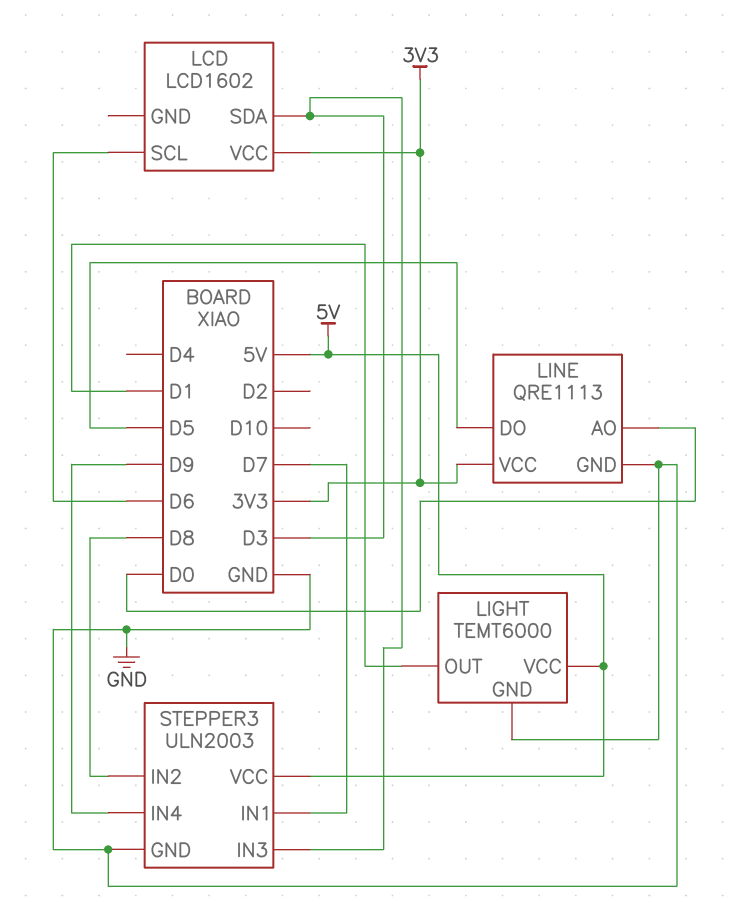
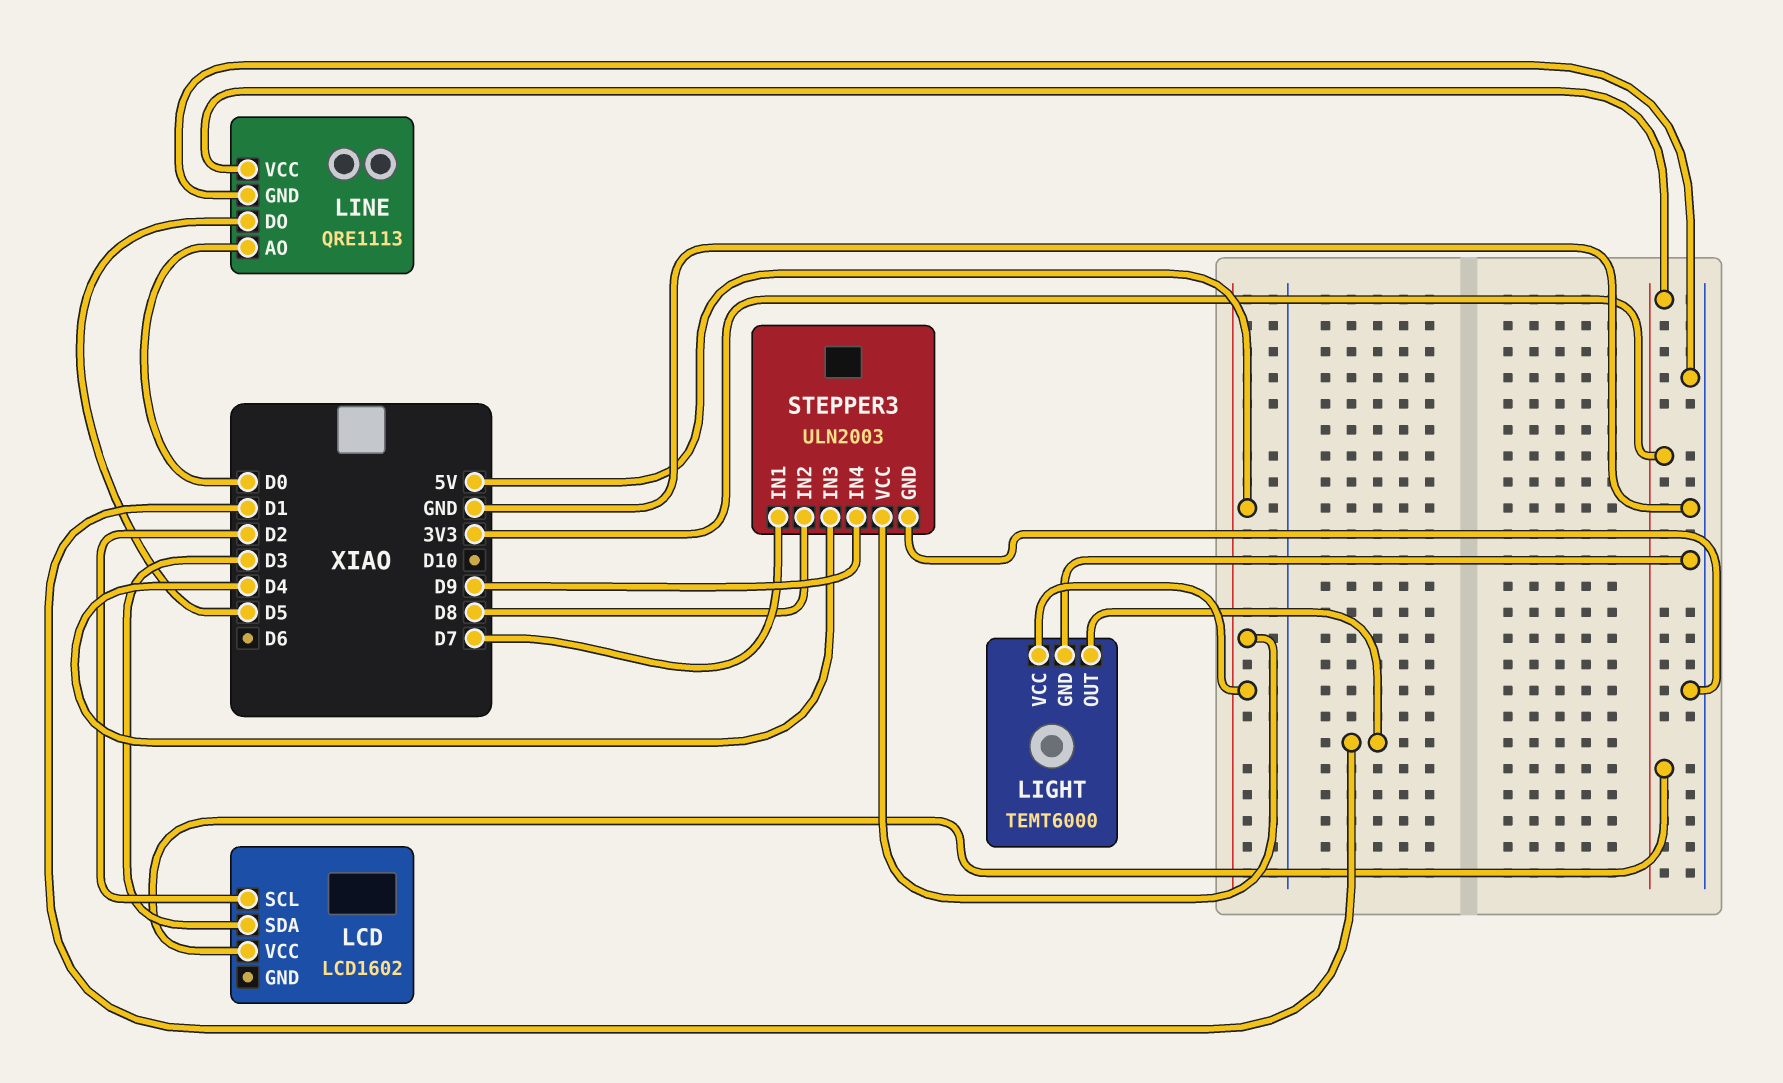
LCD pin SCL: D6 -> D2
STEPPER3 pin IN3: D3 -> D4

